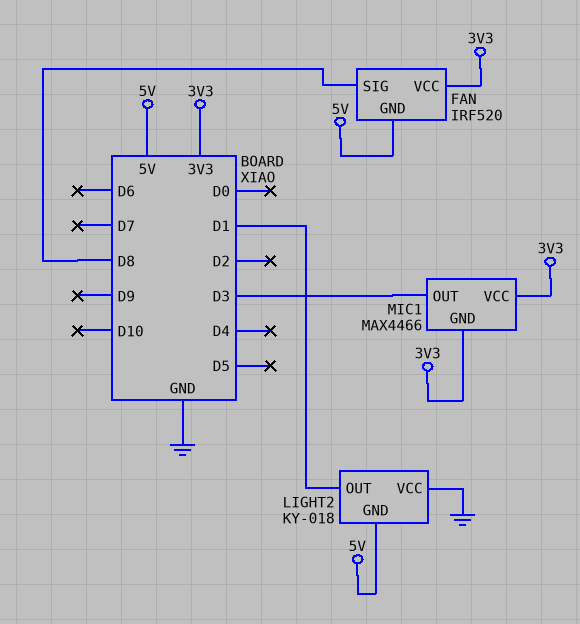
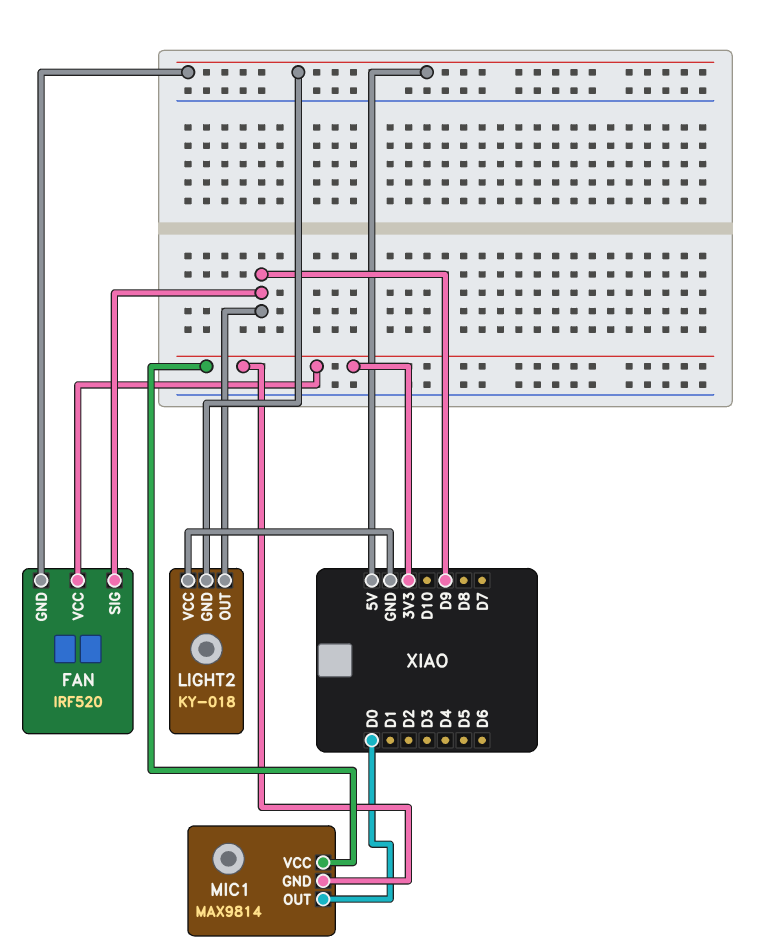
FAN pin SIG: D8 -> D9
LIGHT2 pin OUT: D1 -> D9
MIC1: MAX4466 -> MAX9814
MIC1 pin OUT: D3 -> D0

